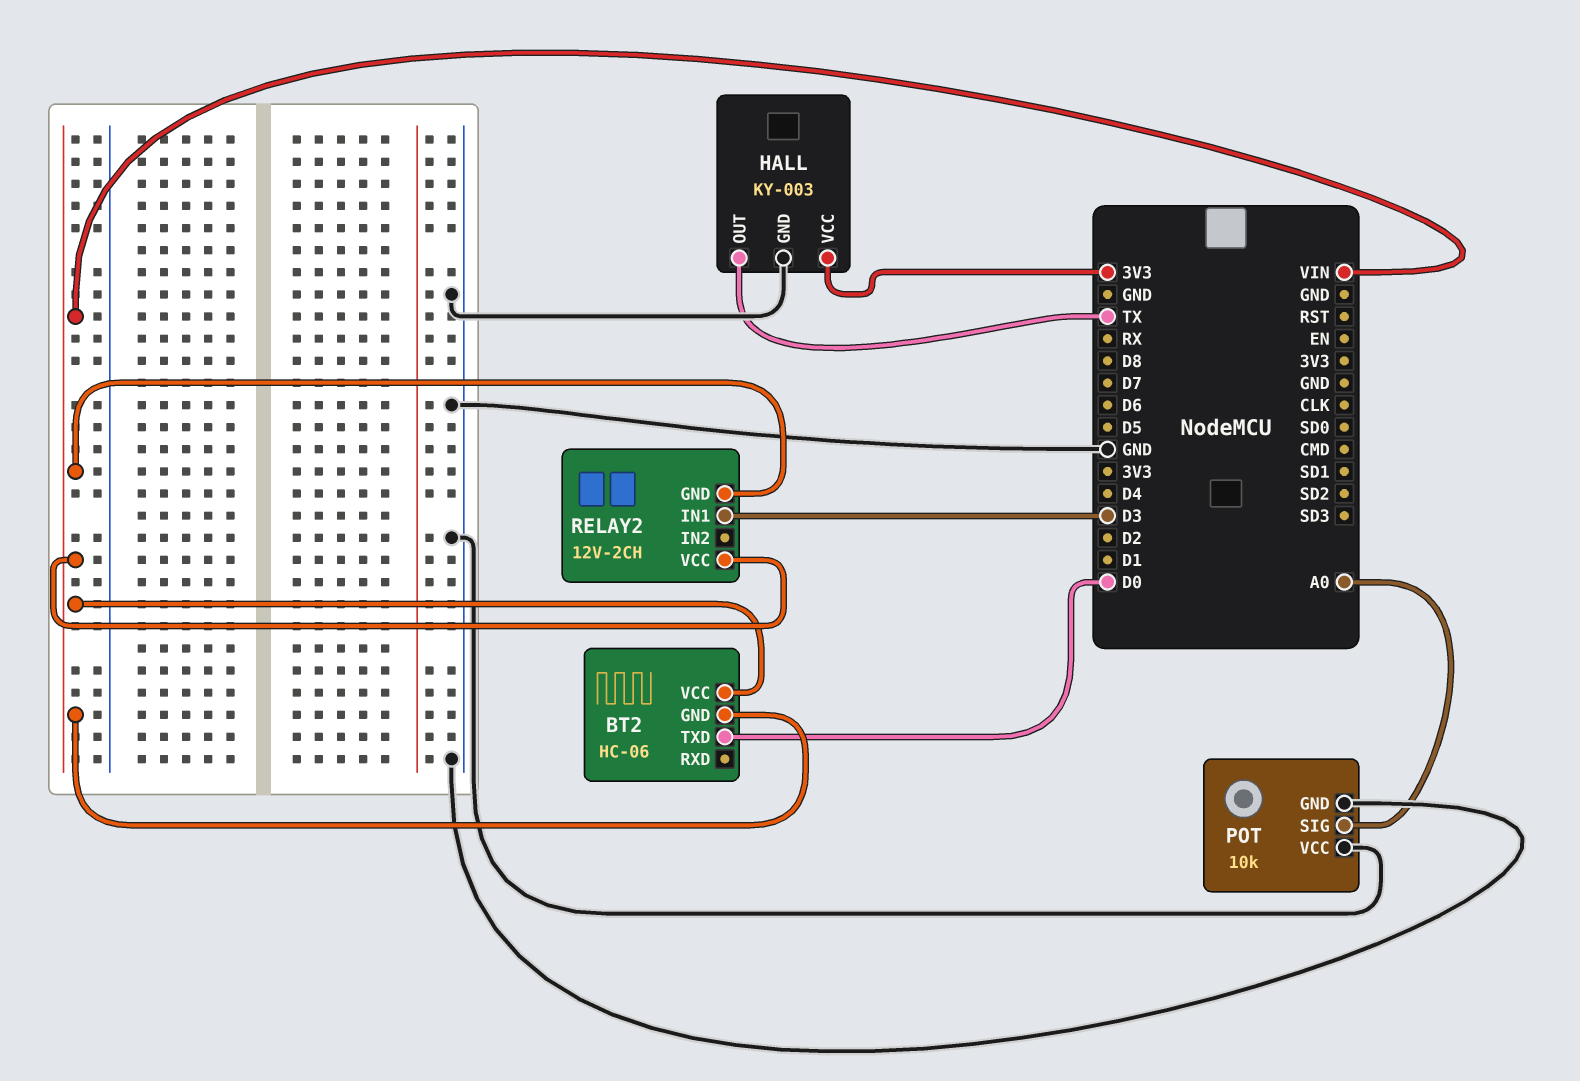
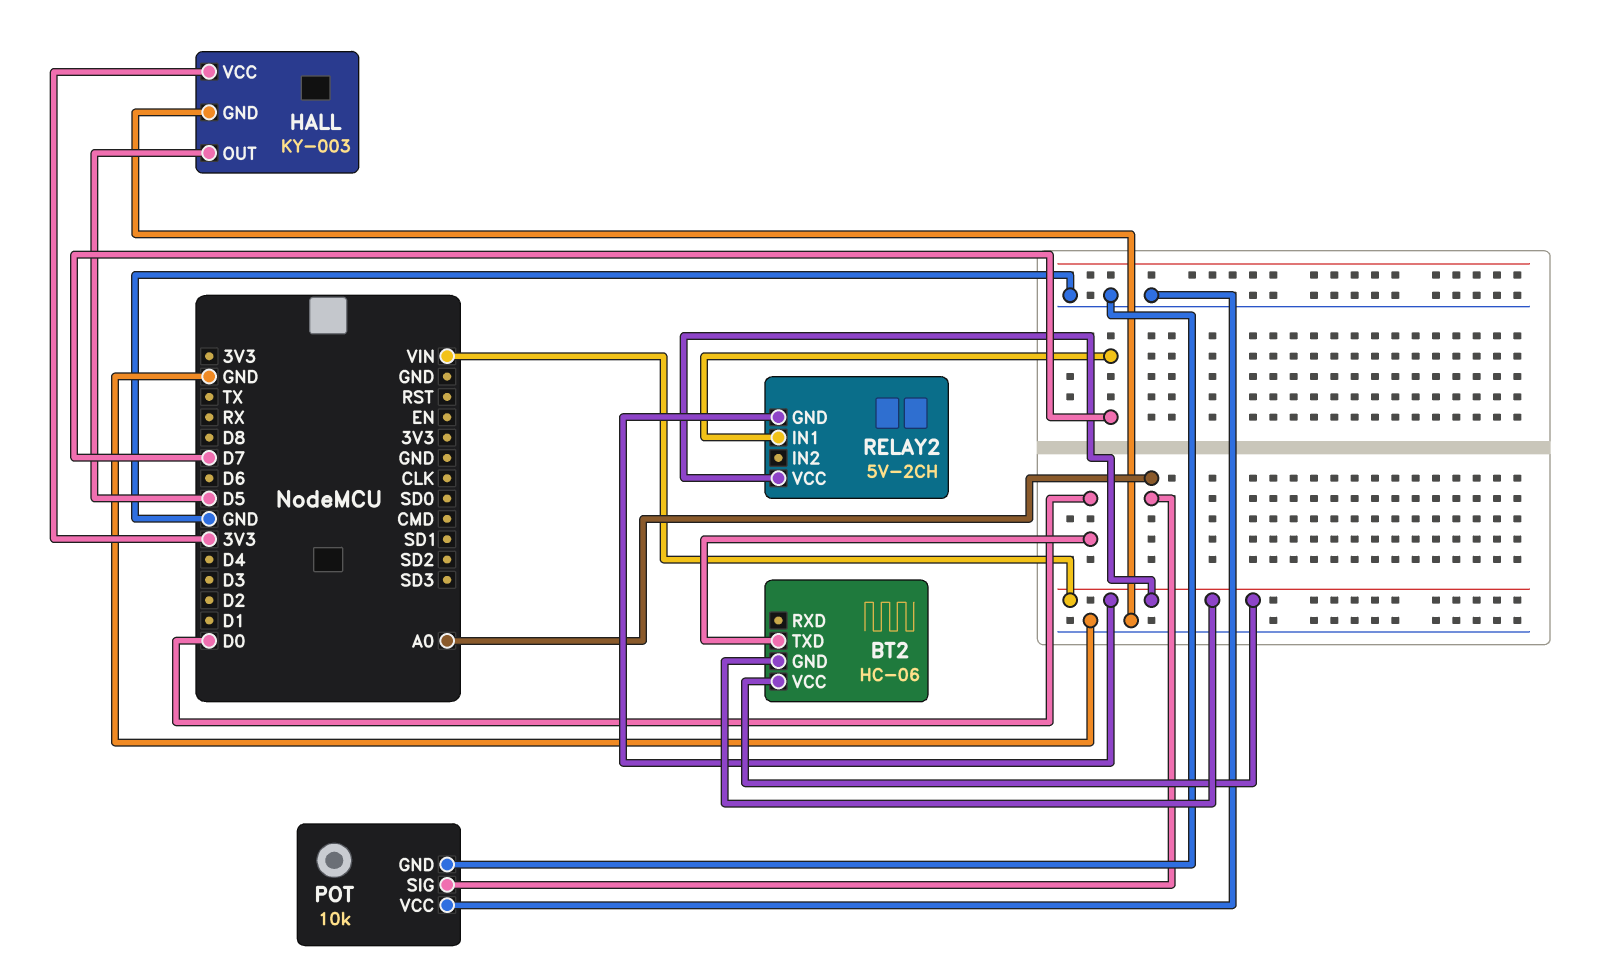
HALL pin OUT: TX -> D5
RELAY2: 12V-2CH -> 5V-2CH
RELAY2 pin IN1: D3 -> D7

